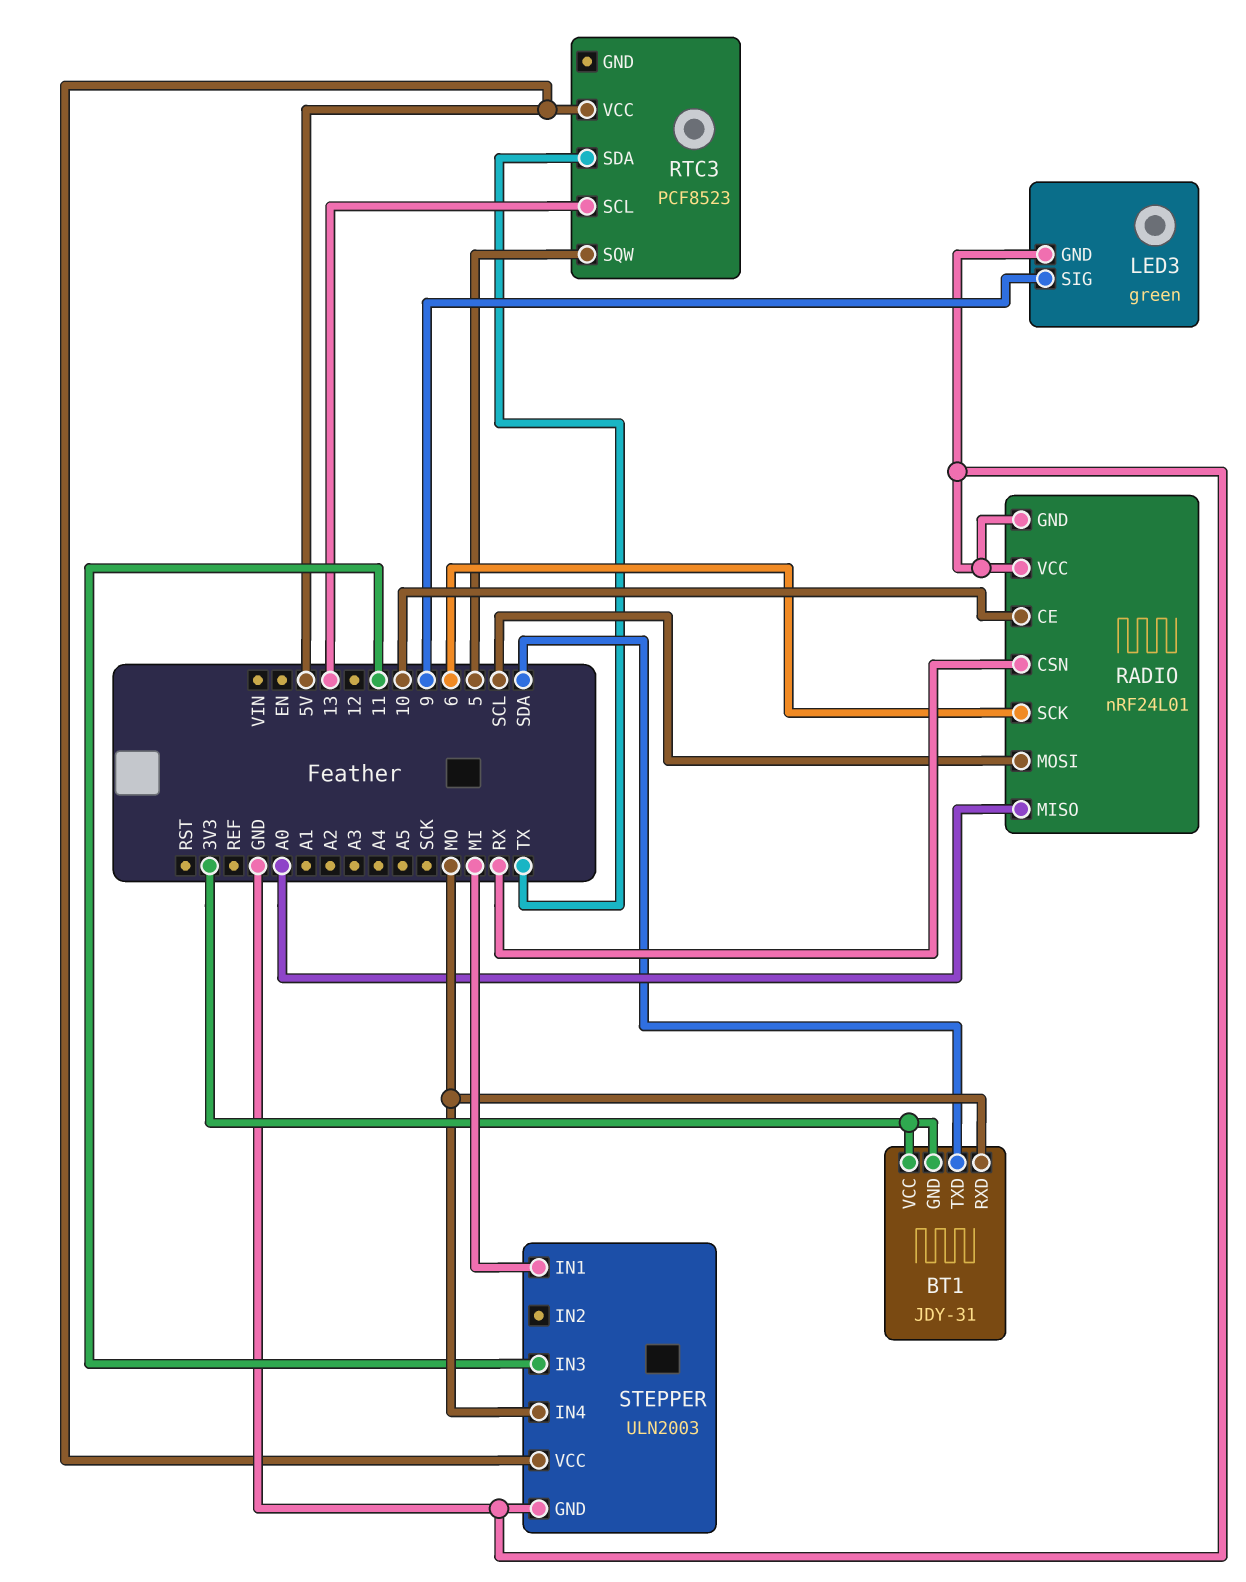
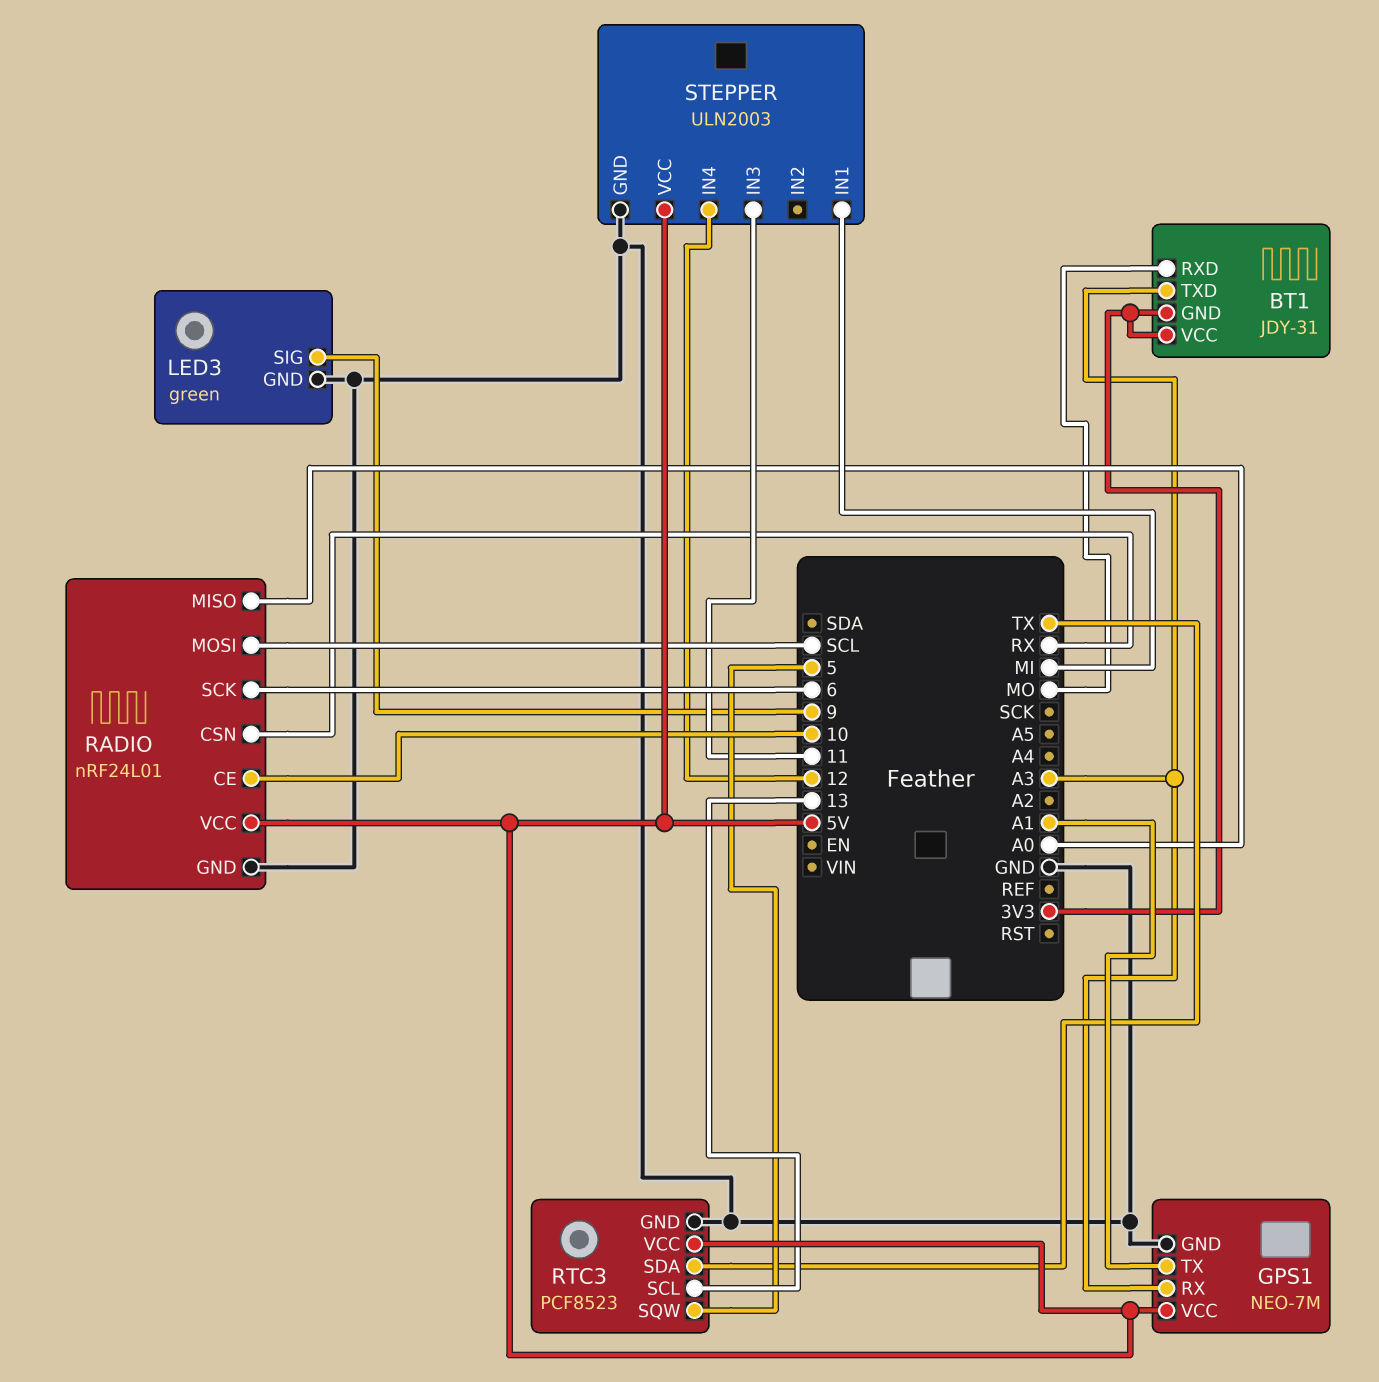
BT1 pin TXD: SDA -> A3
GPS1: none -> NEO-7M
GPS1 pin GND: none -> GND
GPS1 pin RX: none -> A3
GPS1 pin TX: none -> A1
GPS1 pin VCC: none -> 5V
RADIO pin VCC: GND -> 5V
RTC3 pin GND: none -> GND
STEPPER pin IN4: MO -> 12

